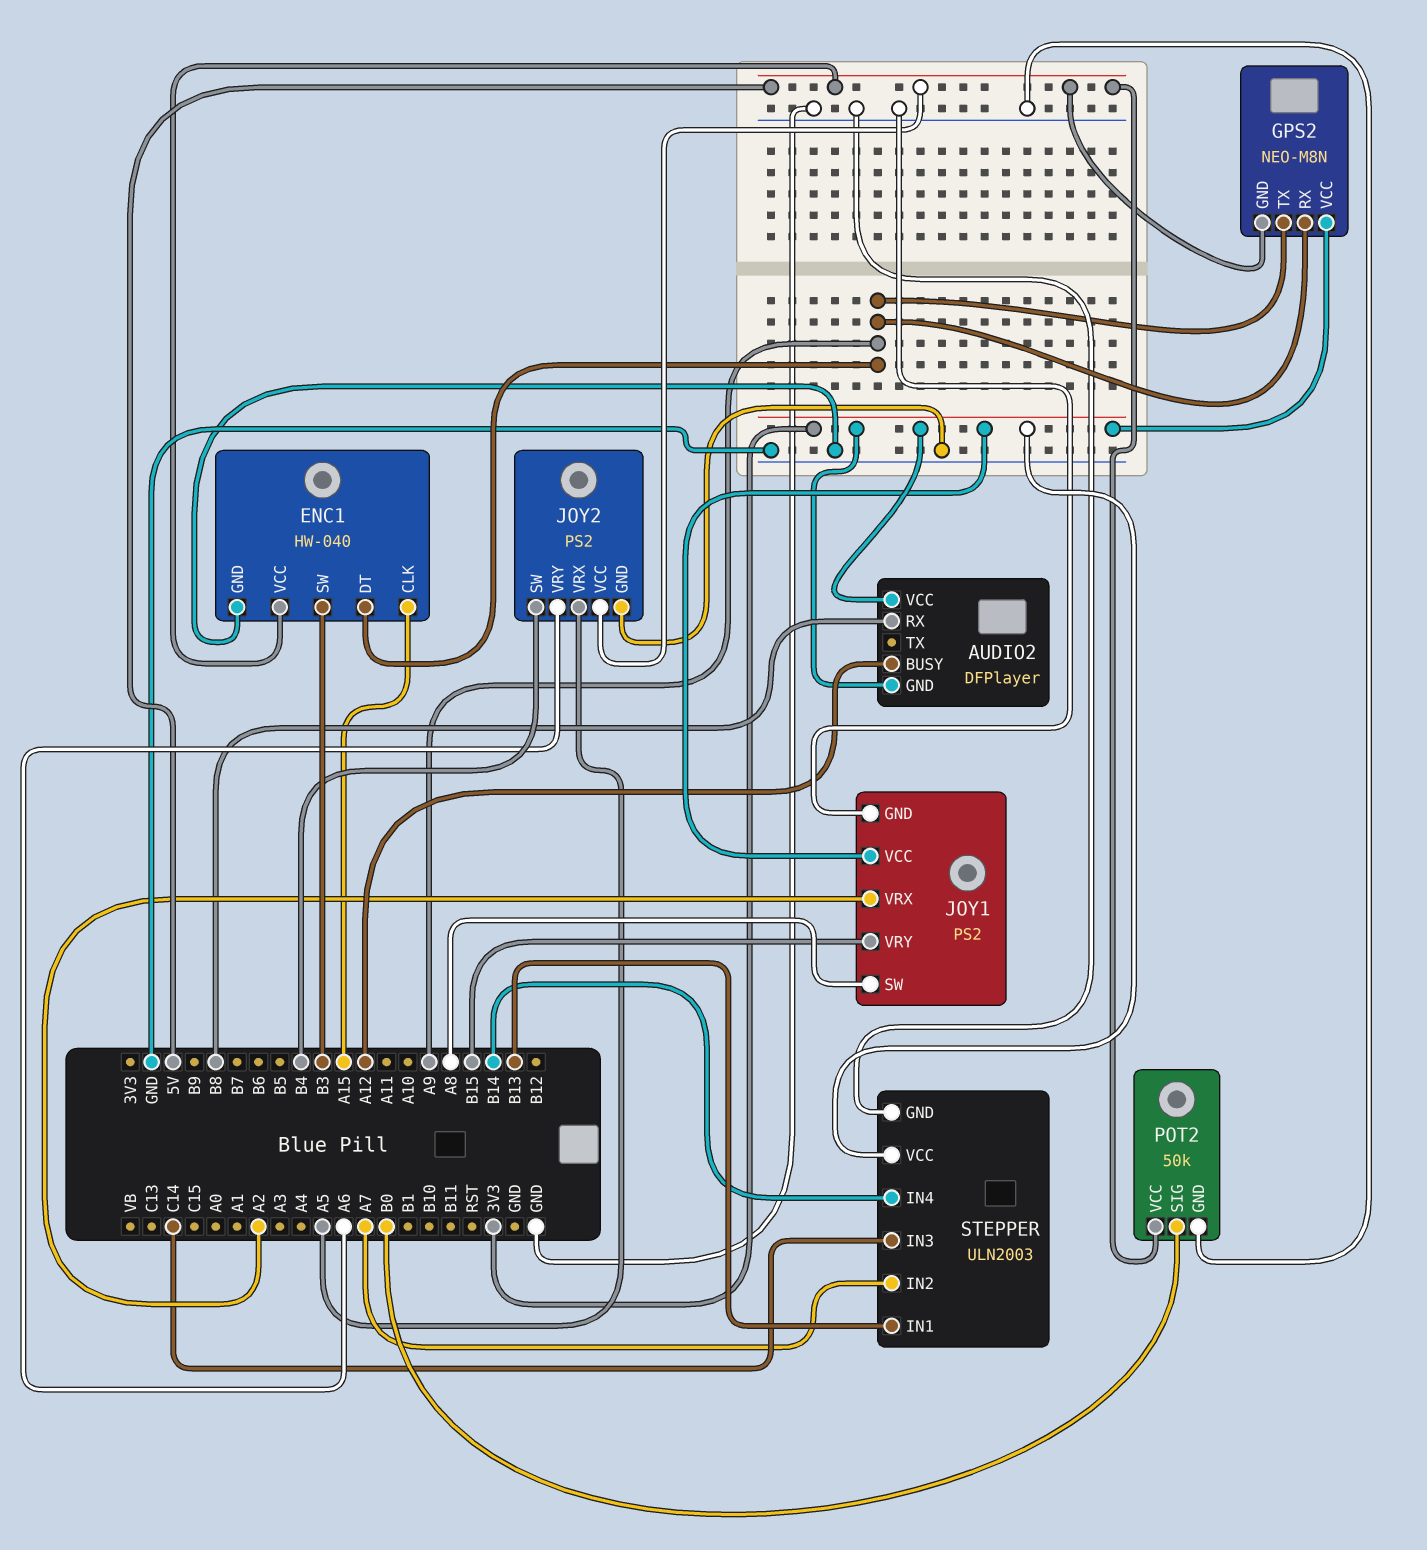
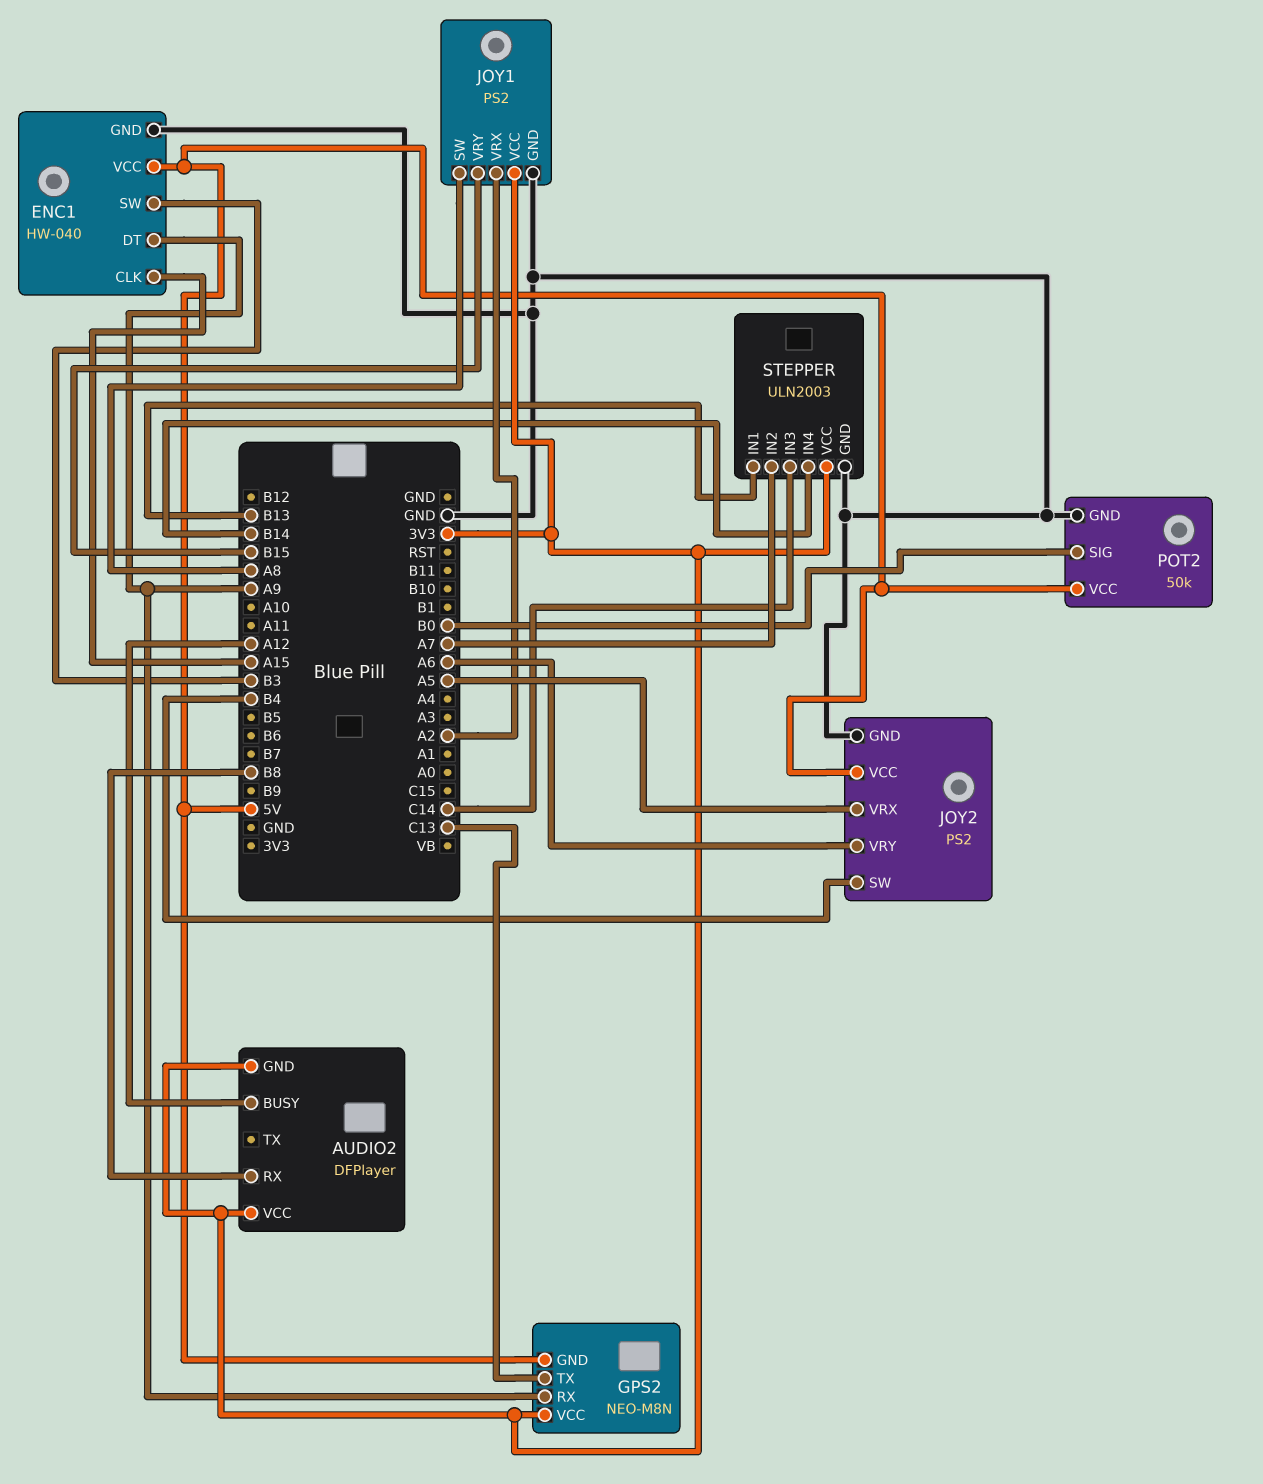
GPS2 pin TX: A9 -> C13

